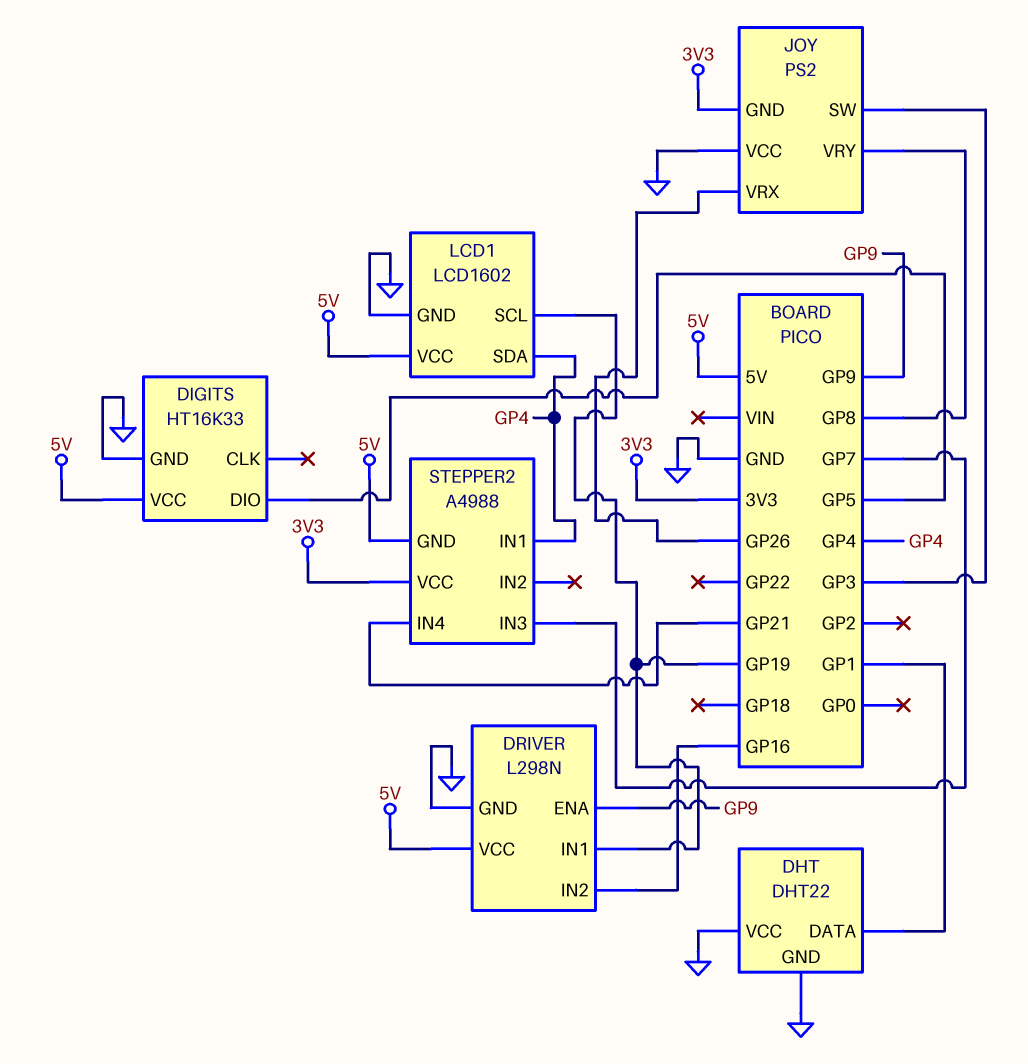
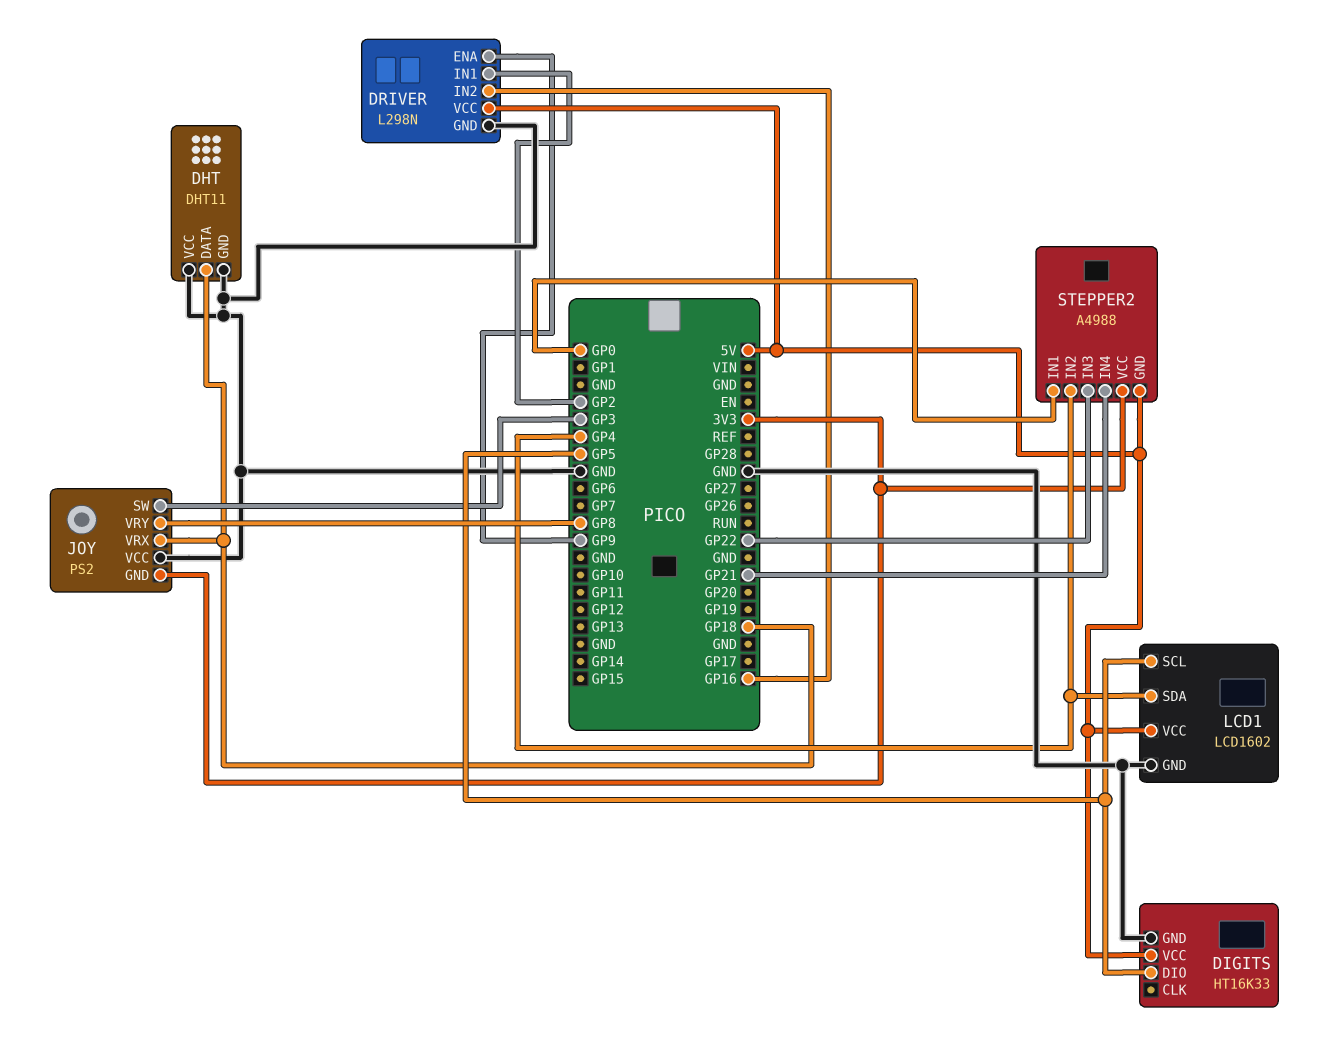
DHT: DHT22 -> DHT11
DHT pin DATA: GP1 -> GP18
DRIVER pin IN1: GP19 -> GP2
JOY pin VRX: GP26 -> GP18
LCD1 pin SCL: GP19 -> GP5
STEPPER2 pin IN1: GP4 -> GP0
STEPPER2 pin IN2: none -> GP4
STEPPER2 pin IN3: GP7 -> GP22

